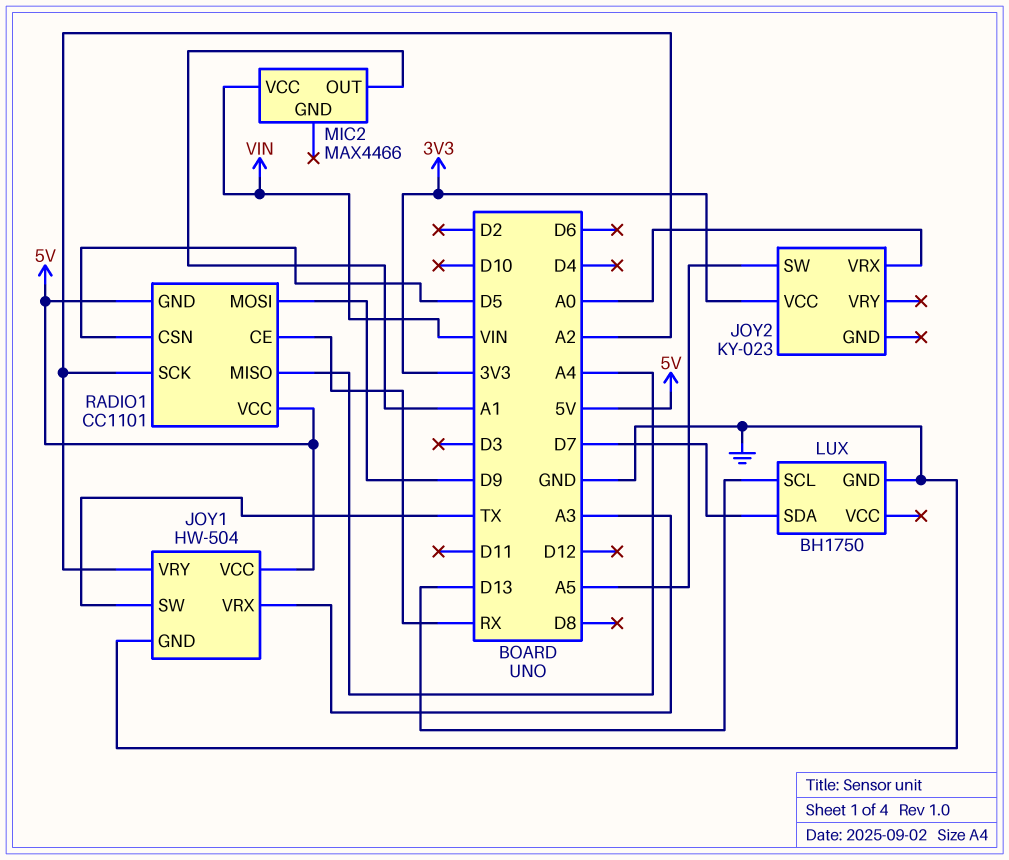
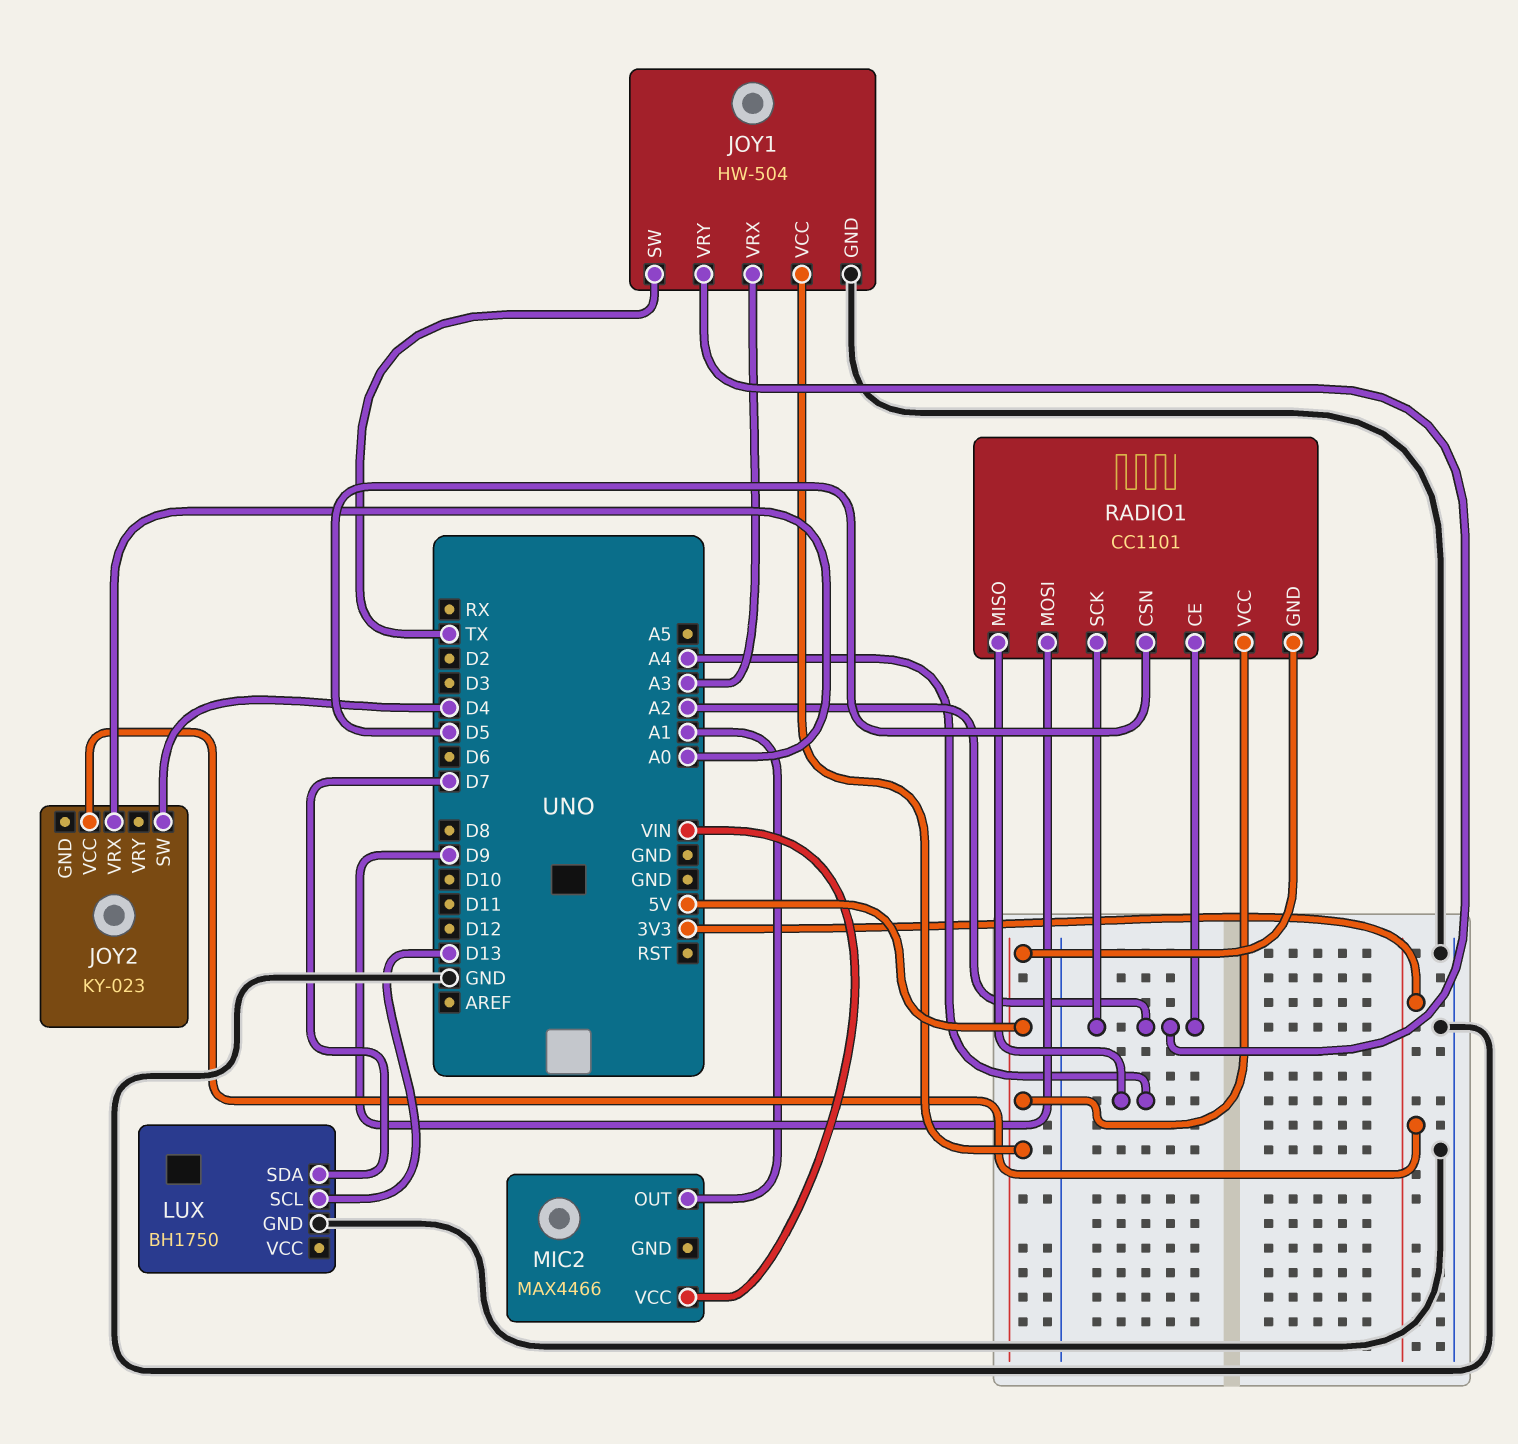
JOY2 pin SW: A5 -> D4
RADIO1 pin CE: RX -> A2

